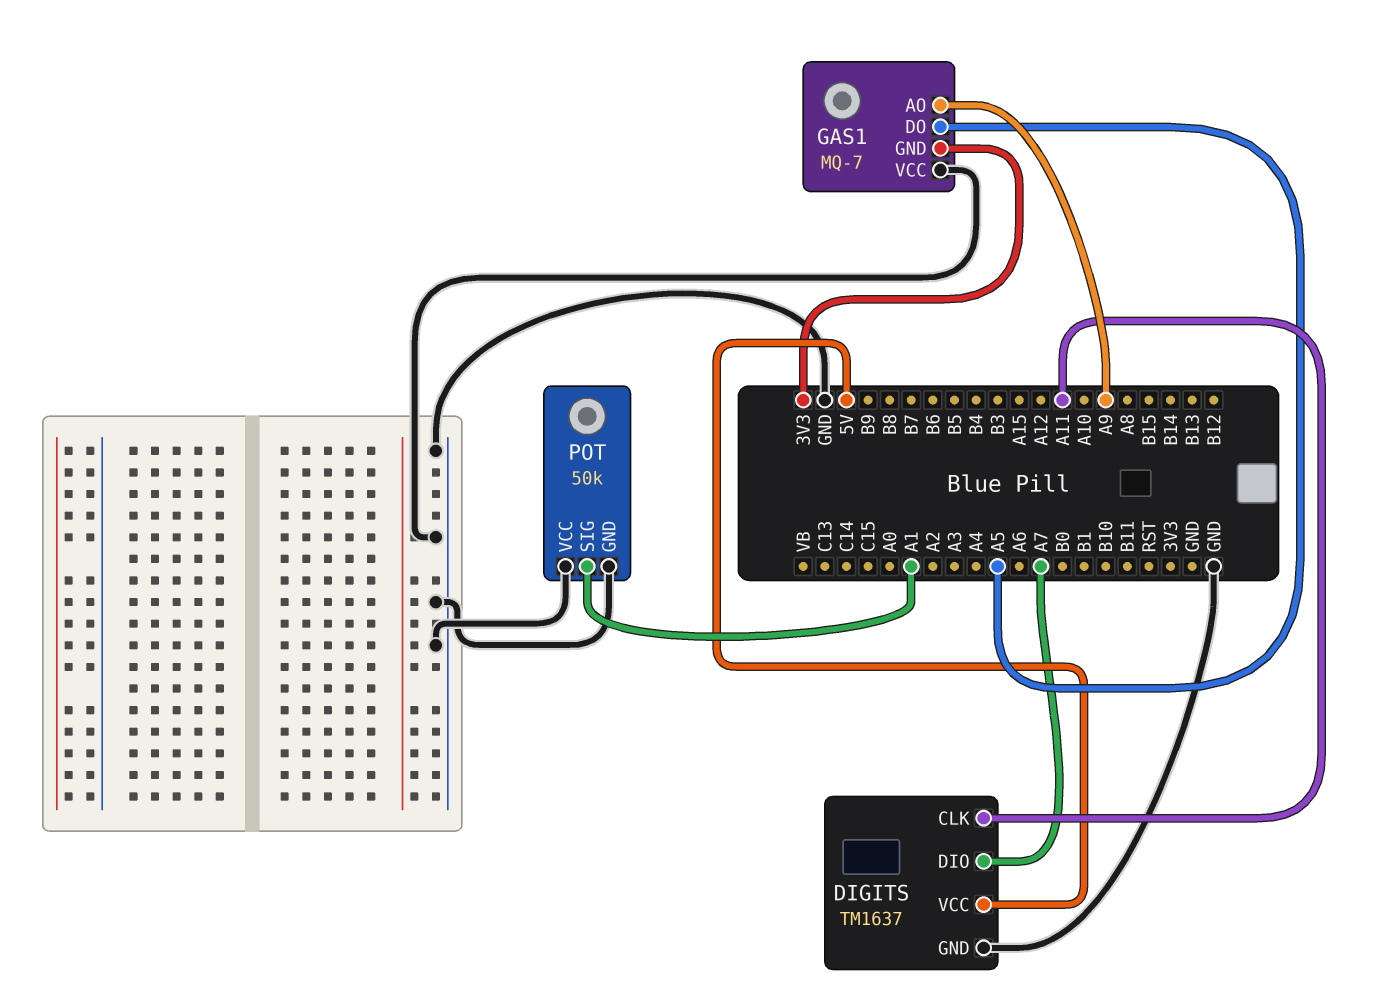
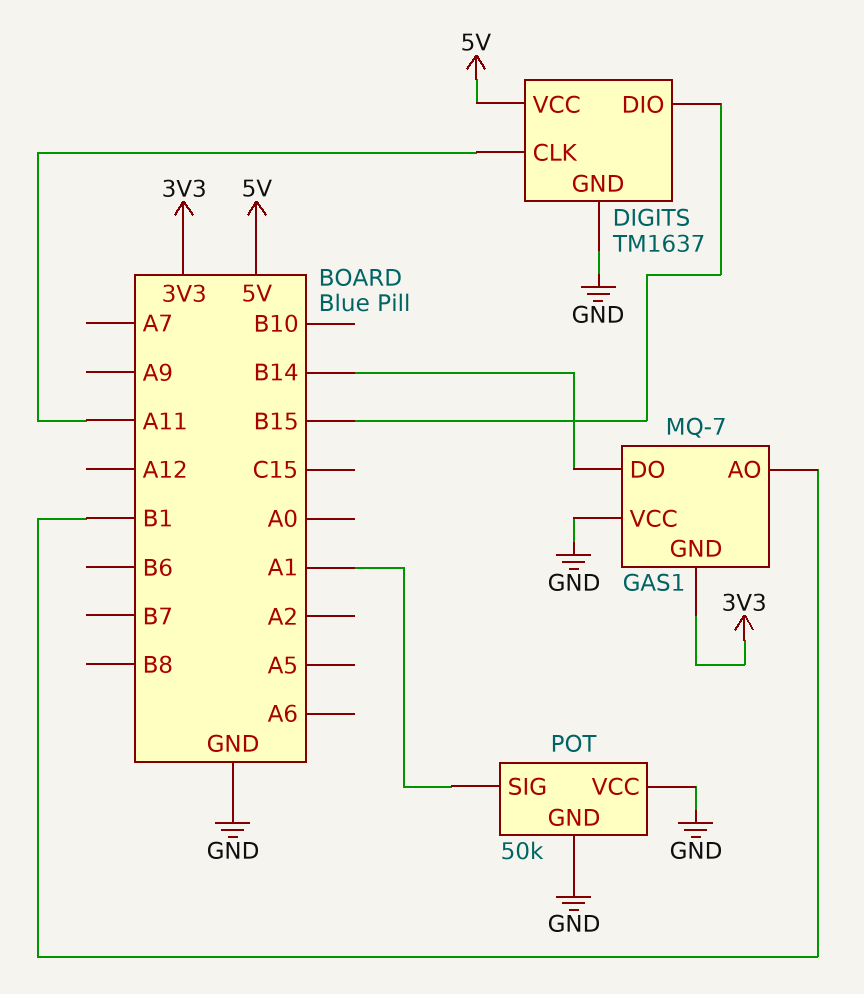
DIGITS pin DIO: A7 -> B15
GAS1 pin AO: A9 -> B1
GAS1 pin DO: A5 -> B14

